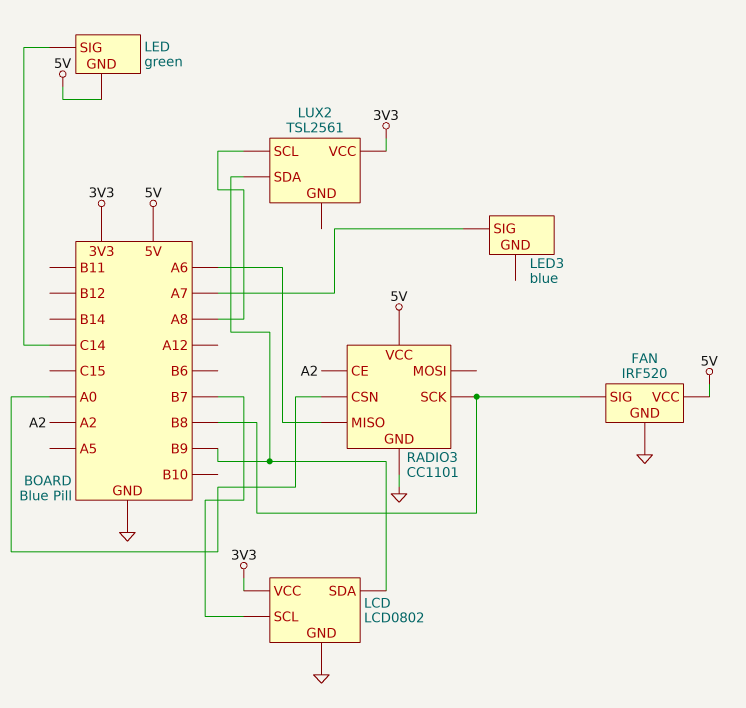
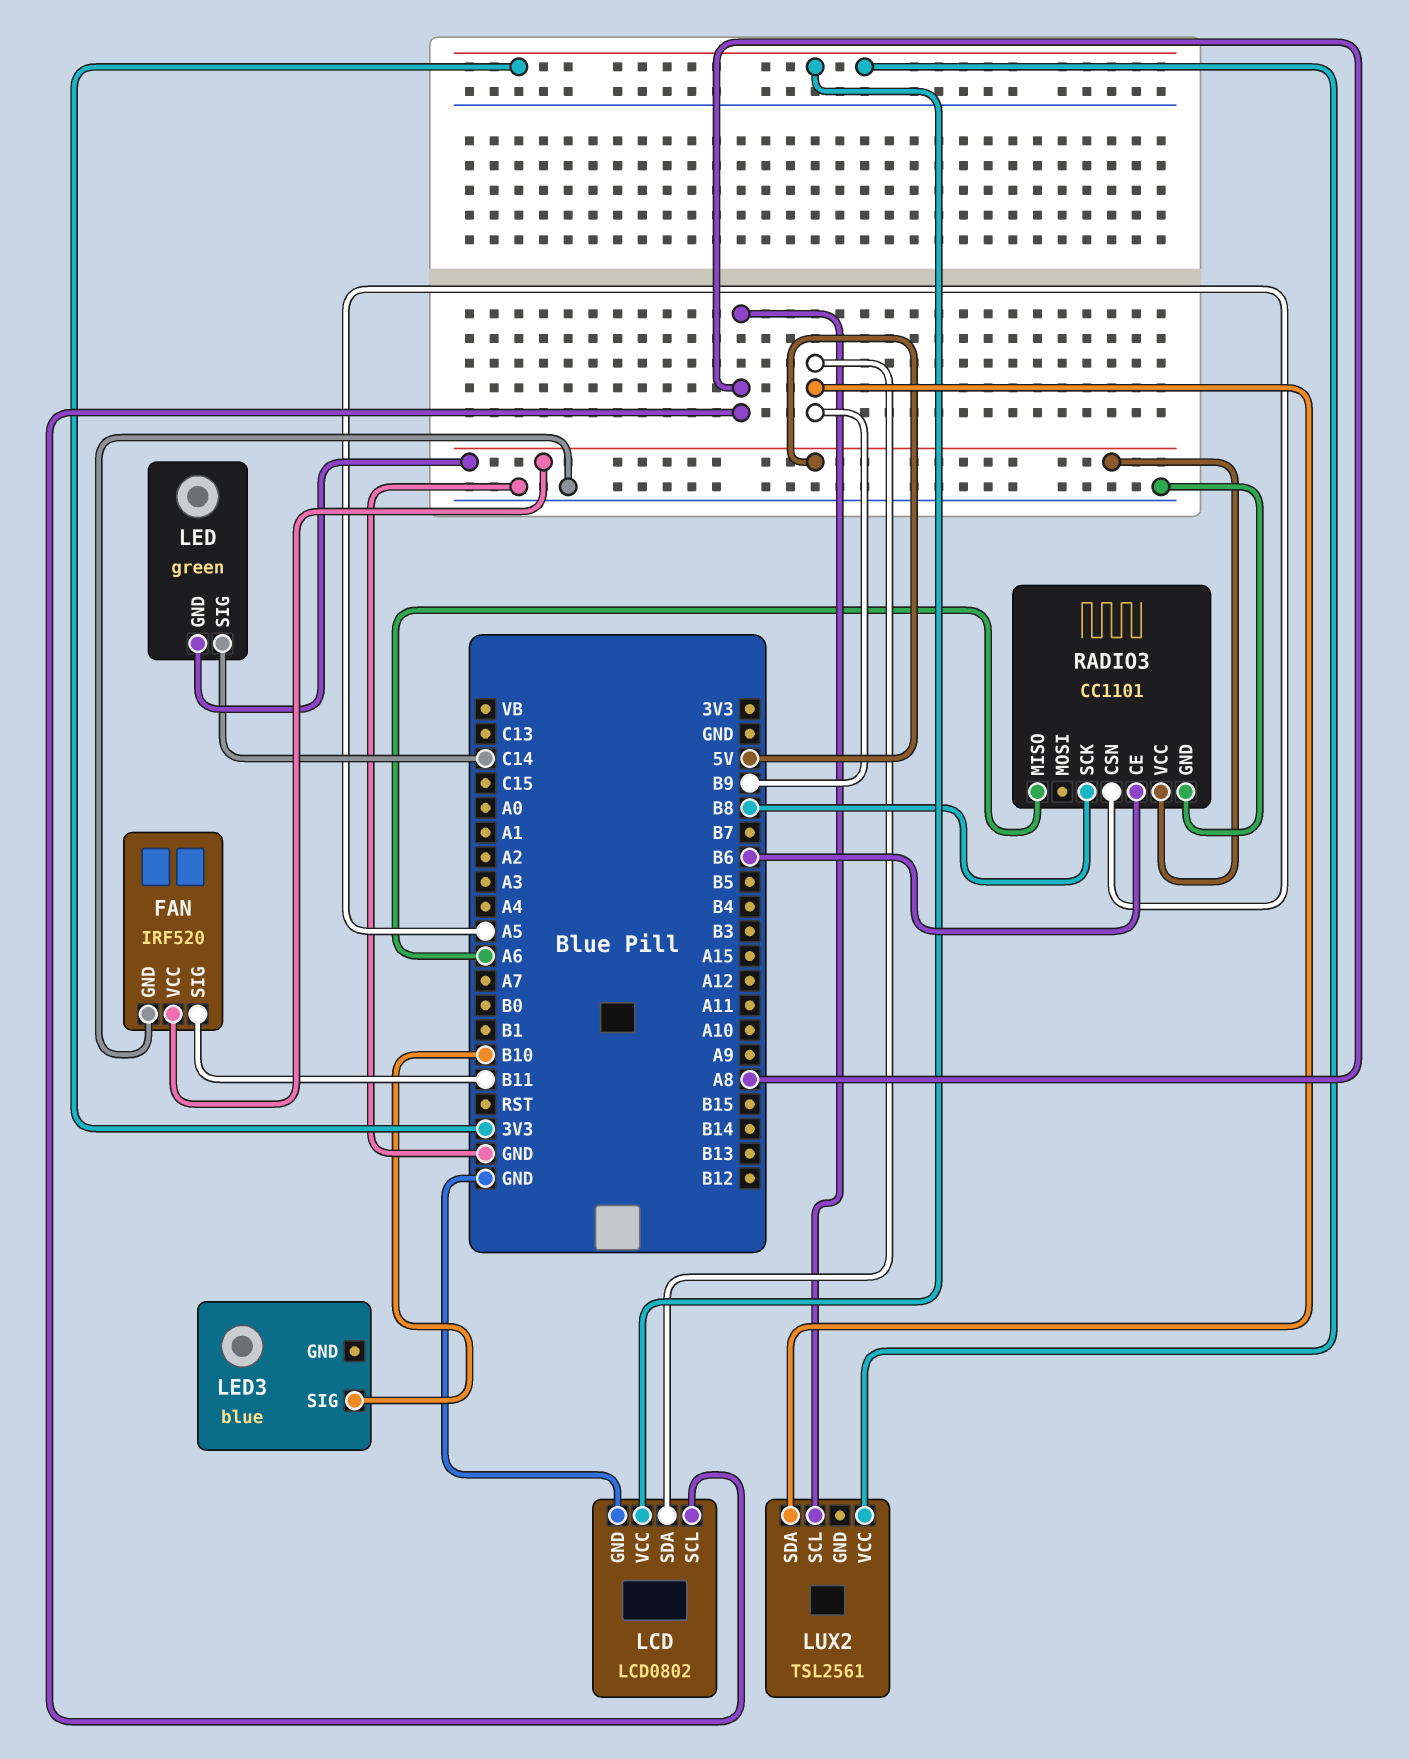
FAN pin SIG: B8 -> B11
LCD pin SCL: B7 -> A8
LED3 pin SIG: A7 -> B10
RADIO3 pin CE: A2 -> B6
RADIO3 pin CSN: A0 -> A5

